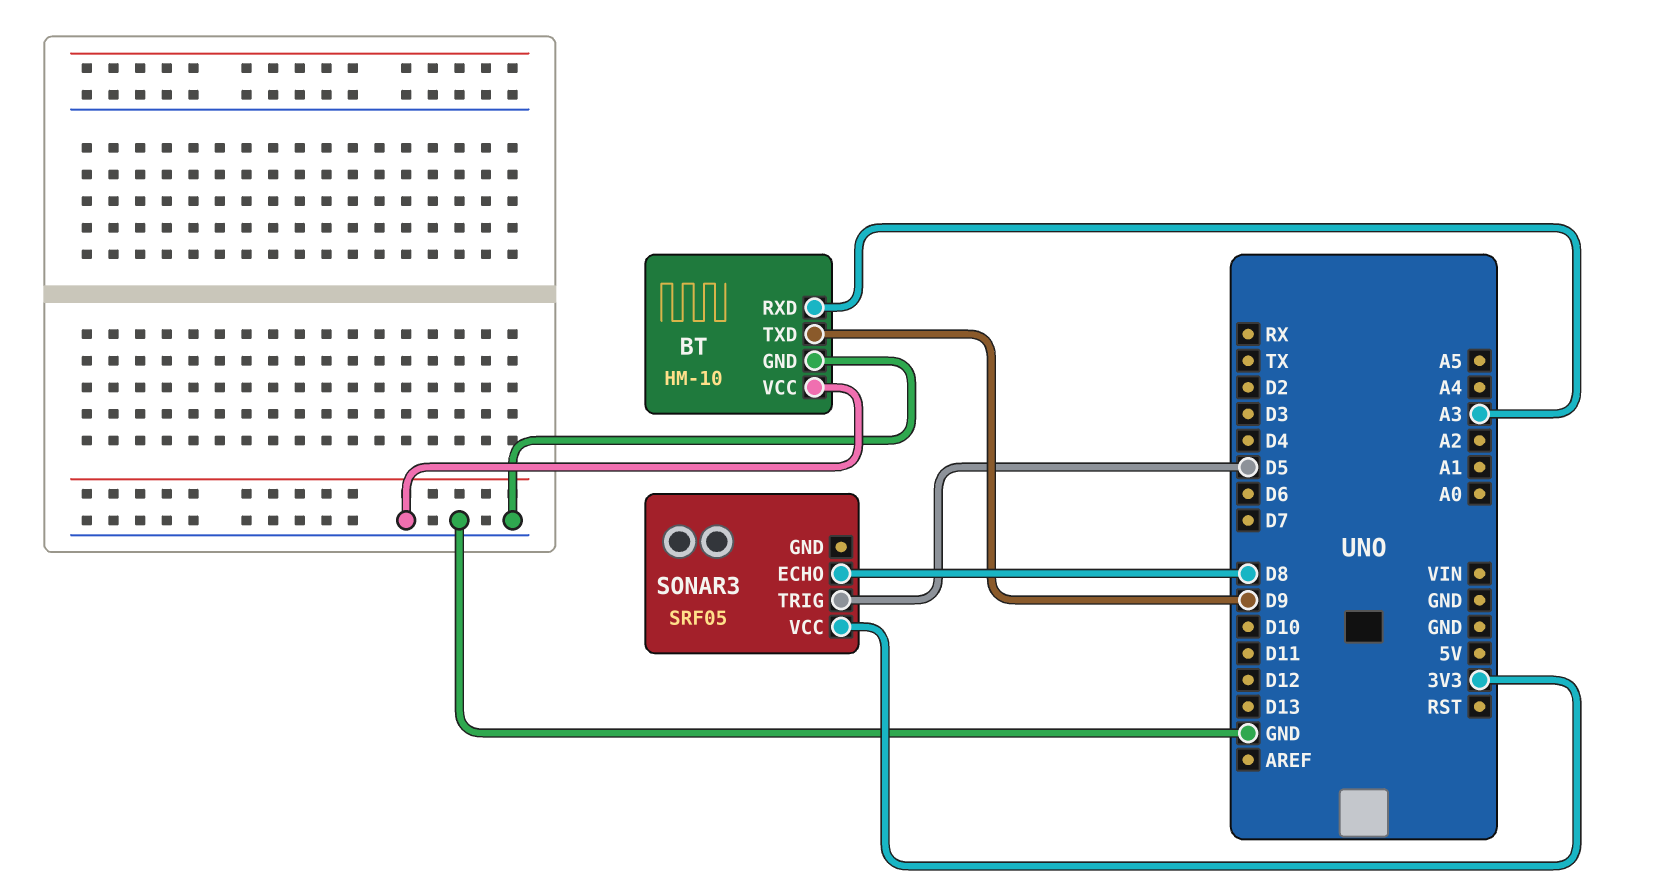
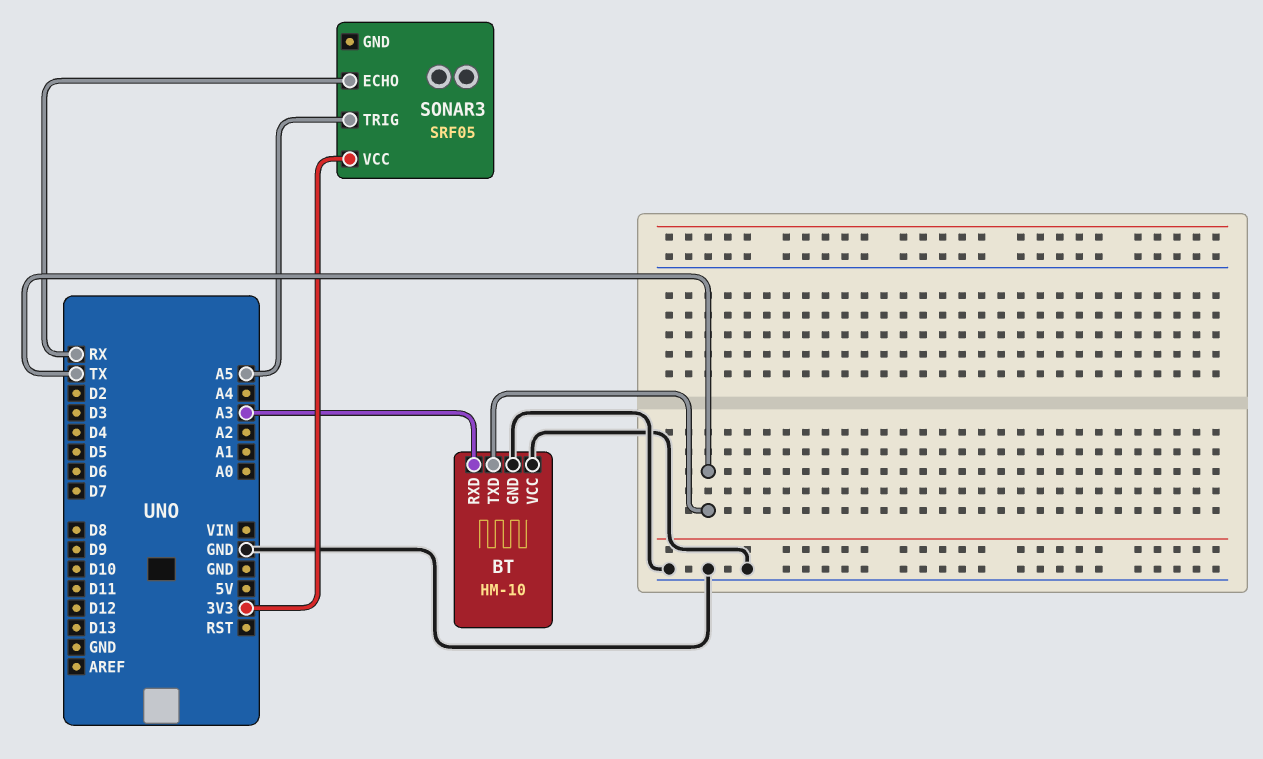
BT pin TXD: D9 -> TX
SONAR3 pin ECHO: D8 -> RX
SONAR3 pin TRIG: D5 -> A5

